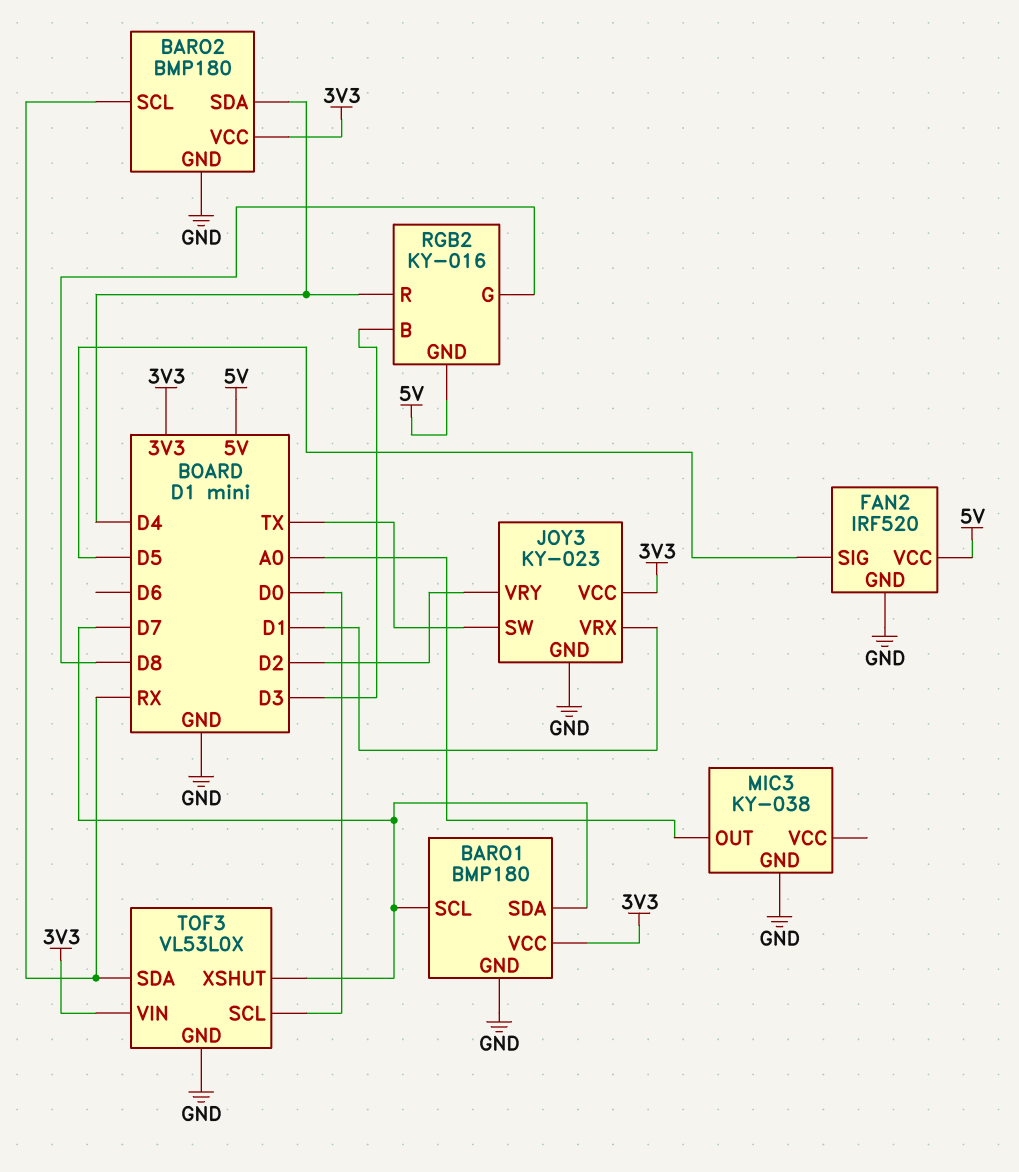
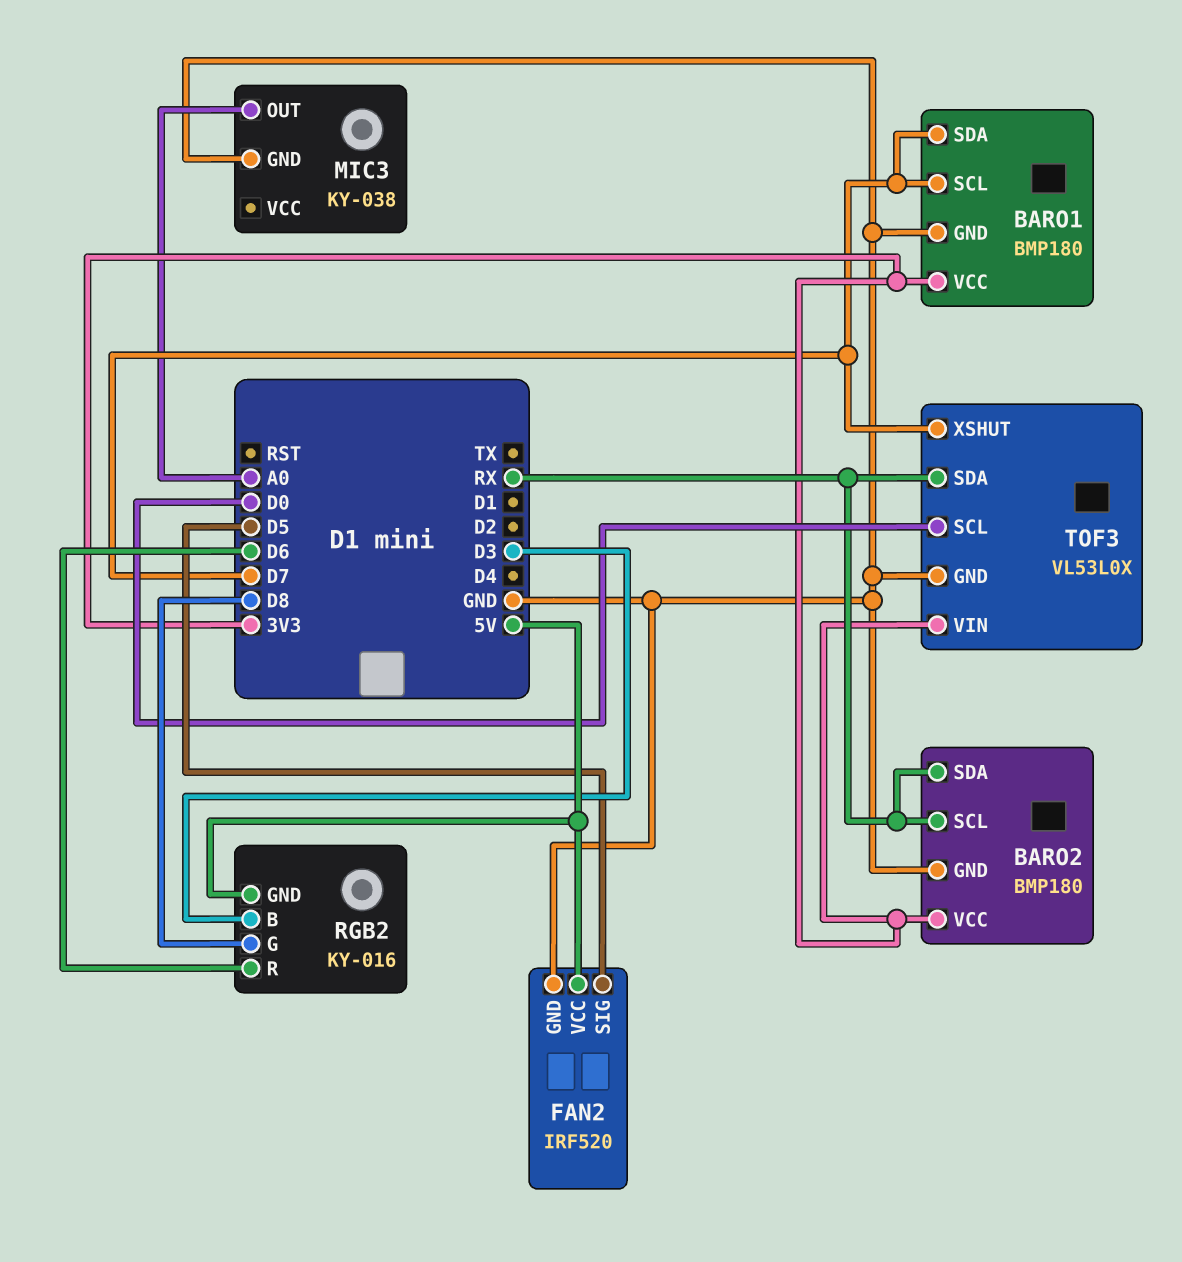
BARO2 pin SDA: D4 -> RX
JOY3: KY-023 -> none
JOY3 pin GND: GND -> none
JOY3 pin SW: TX -> none
JOY3 pin VCC: 3V3 -> none
JOY3 pin VRX: D1 -> none
JOY3 pin VRY: D2 -> none
RGB2 pin R: D4 -> D6

